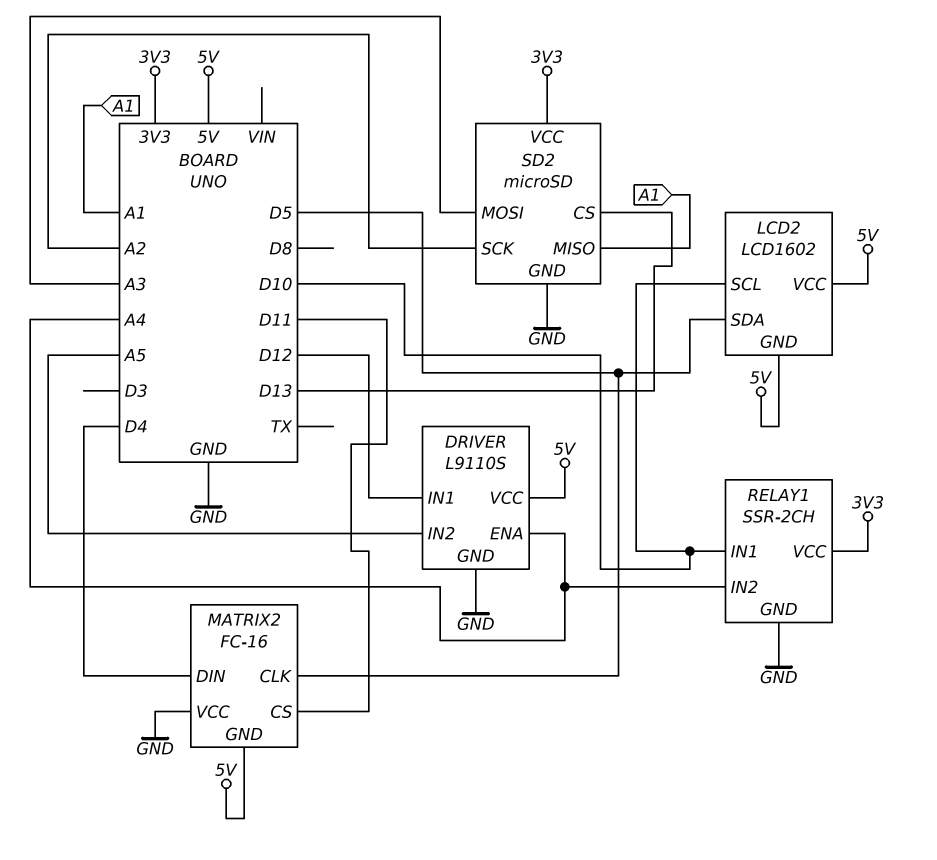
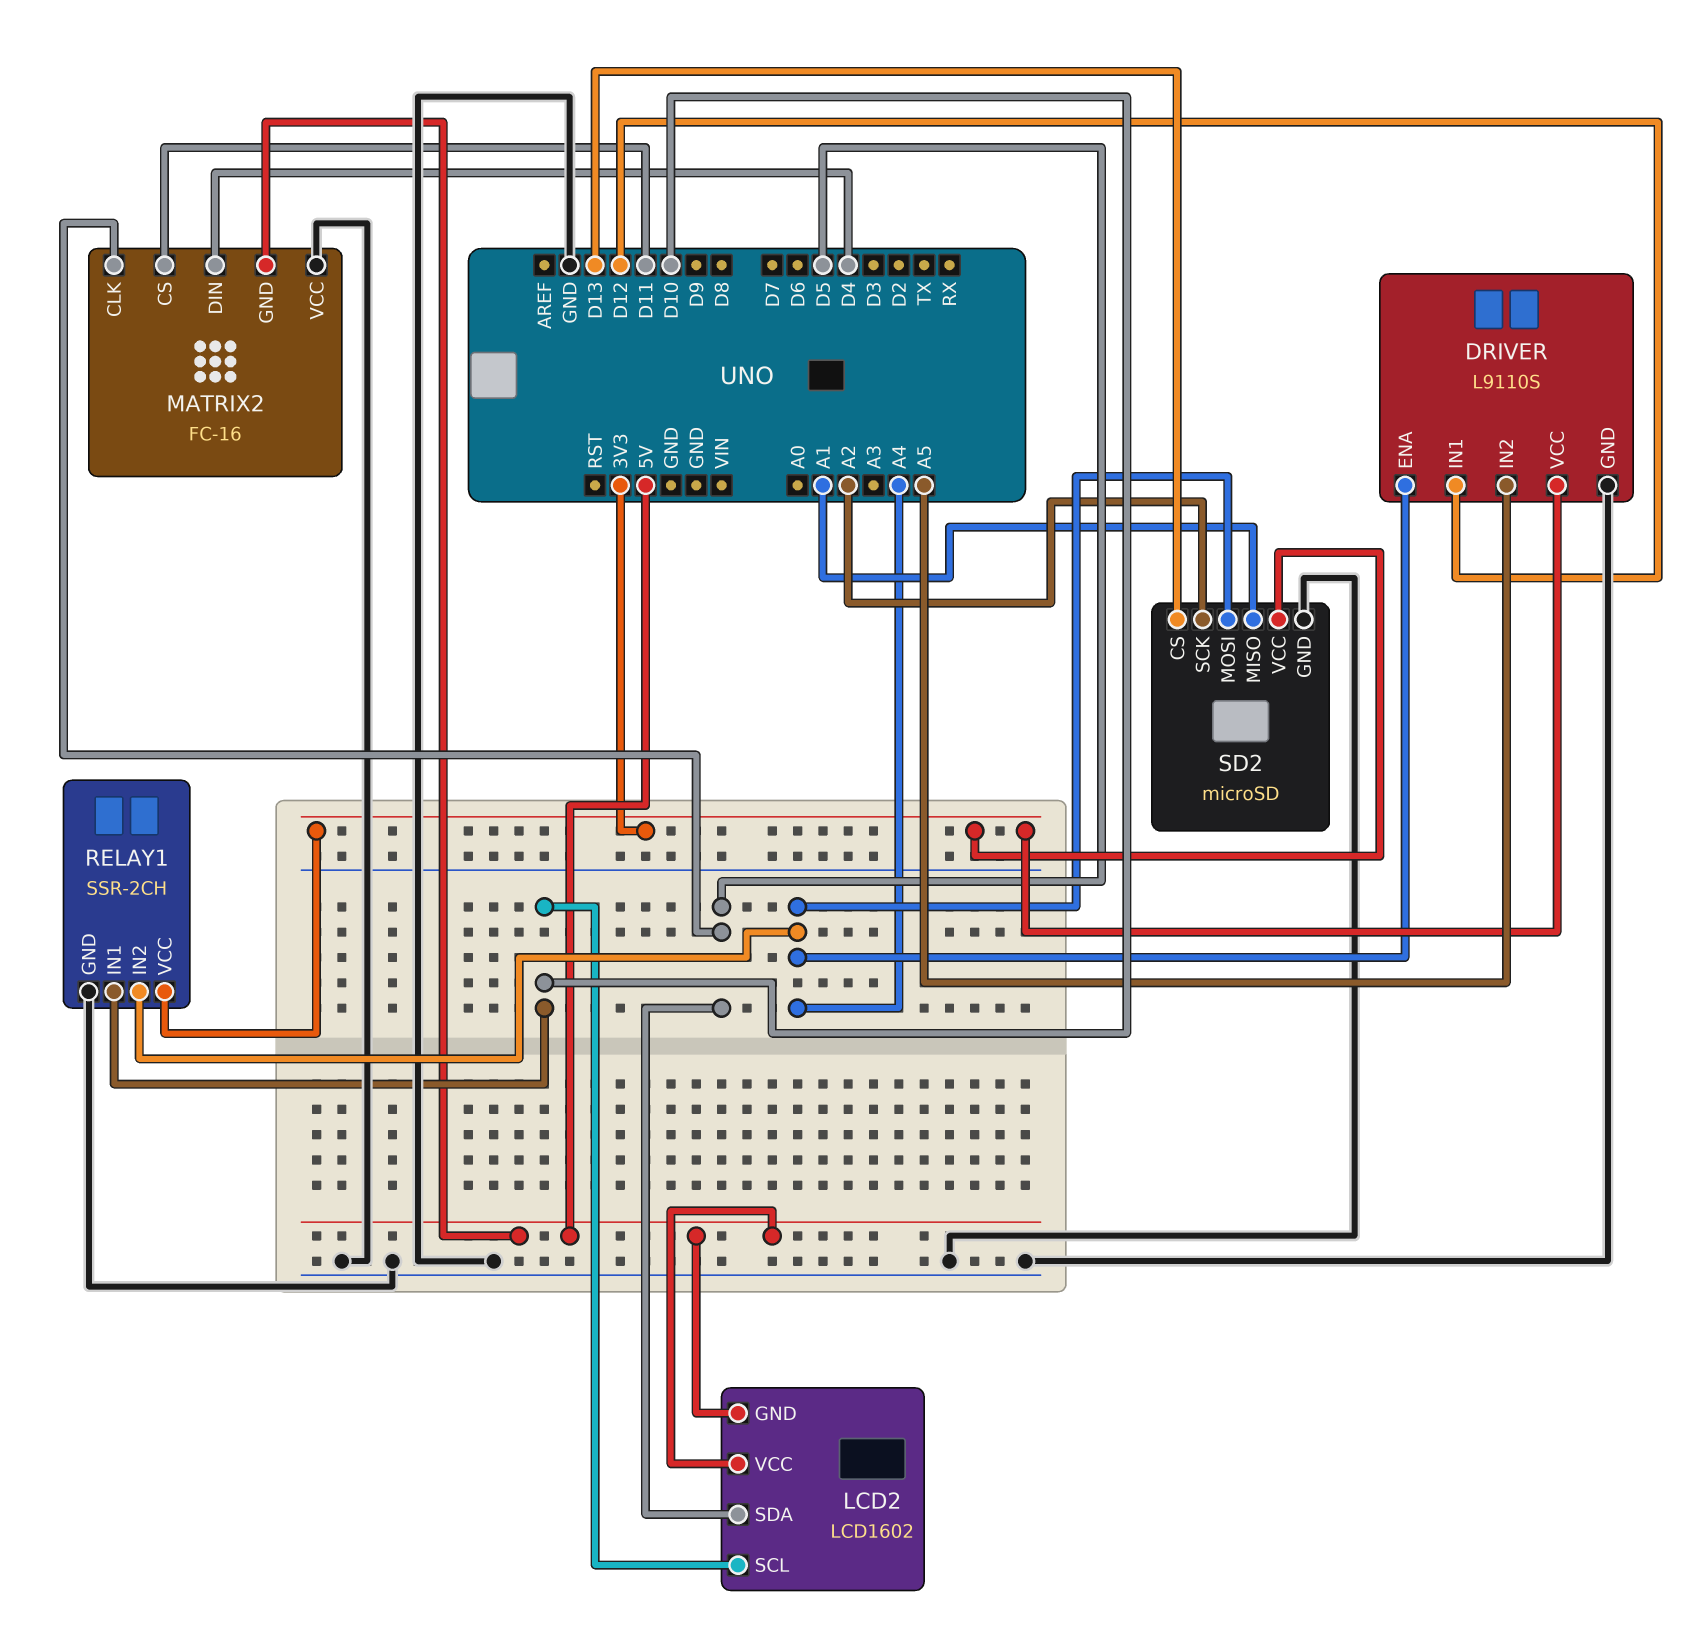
DRIVER pin VCC: 5V -> 3V3
SD2 pin MOSI: A3 -> A4

